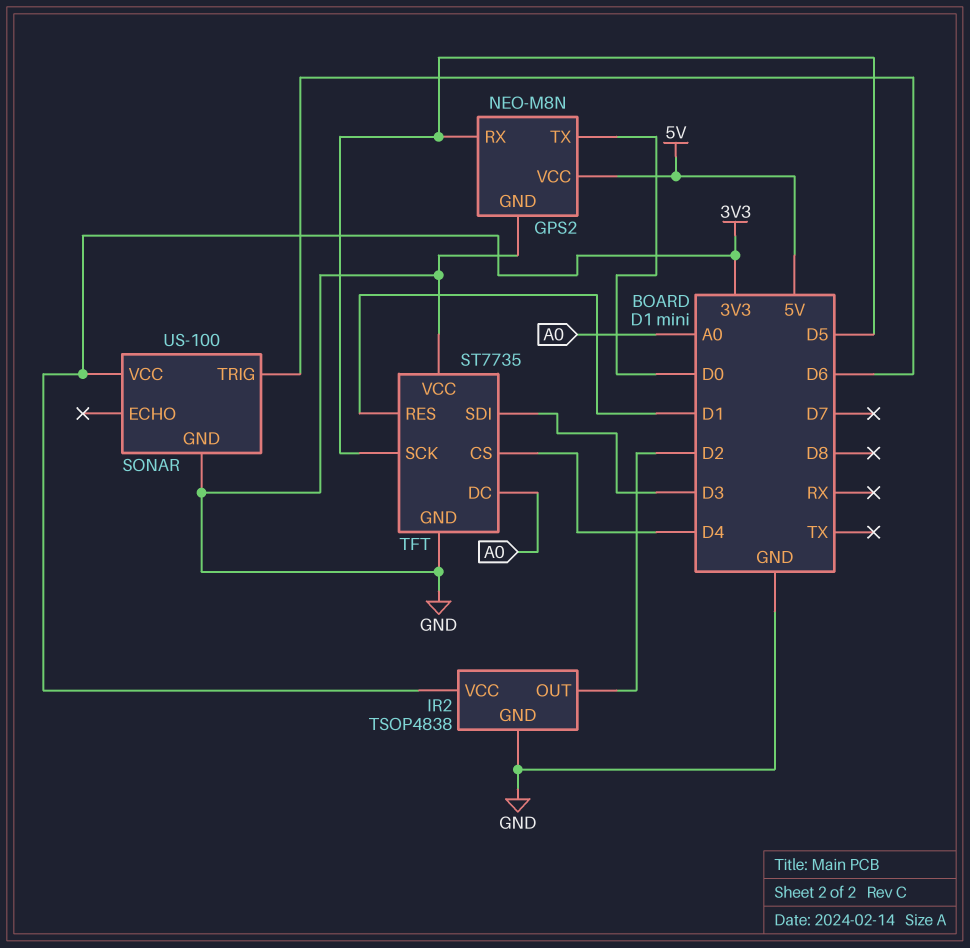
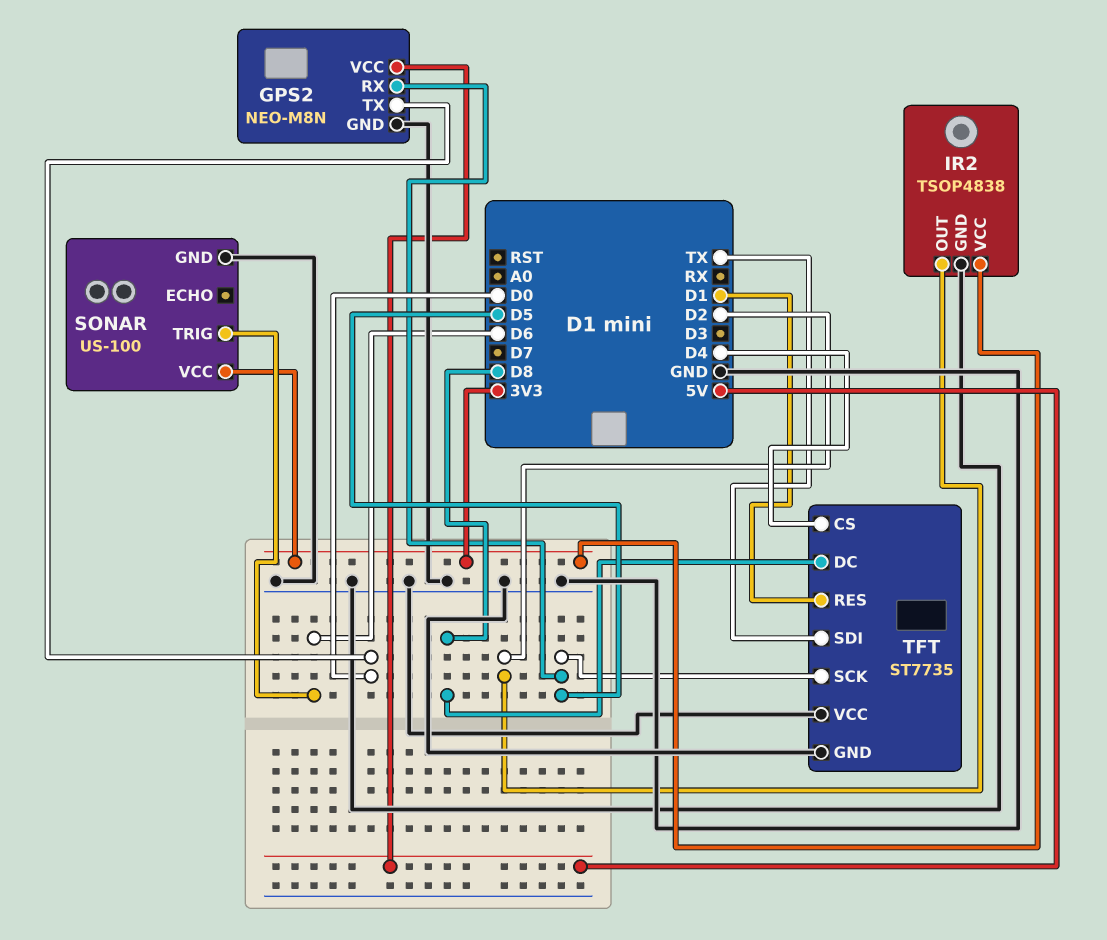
TFT pin DC: A0 -> D8
TFT pin SDI: D3 -> TX

